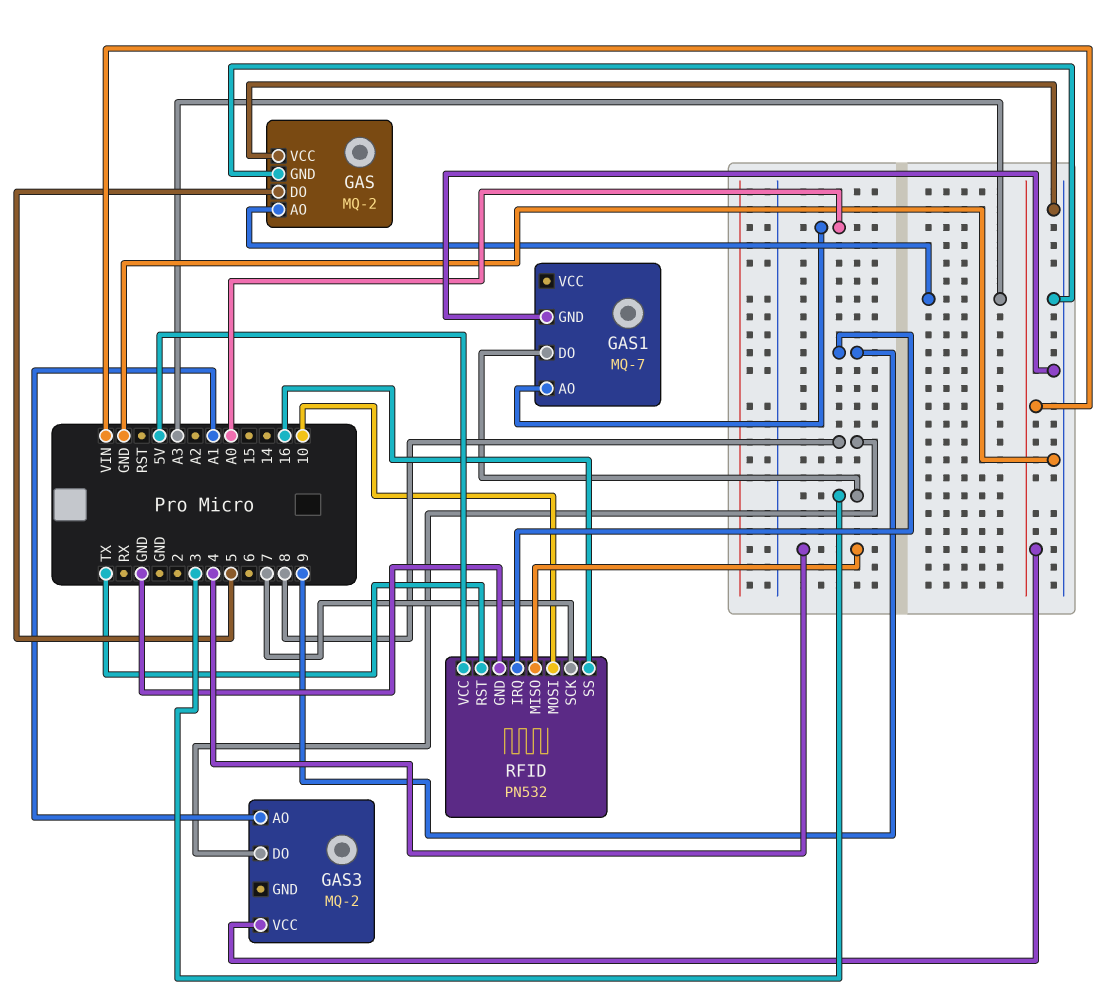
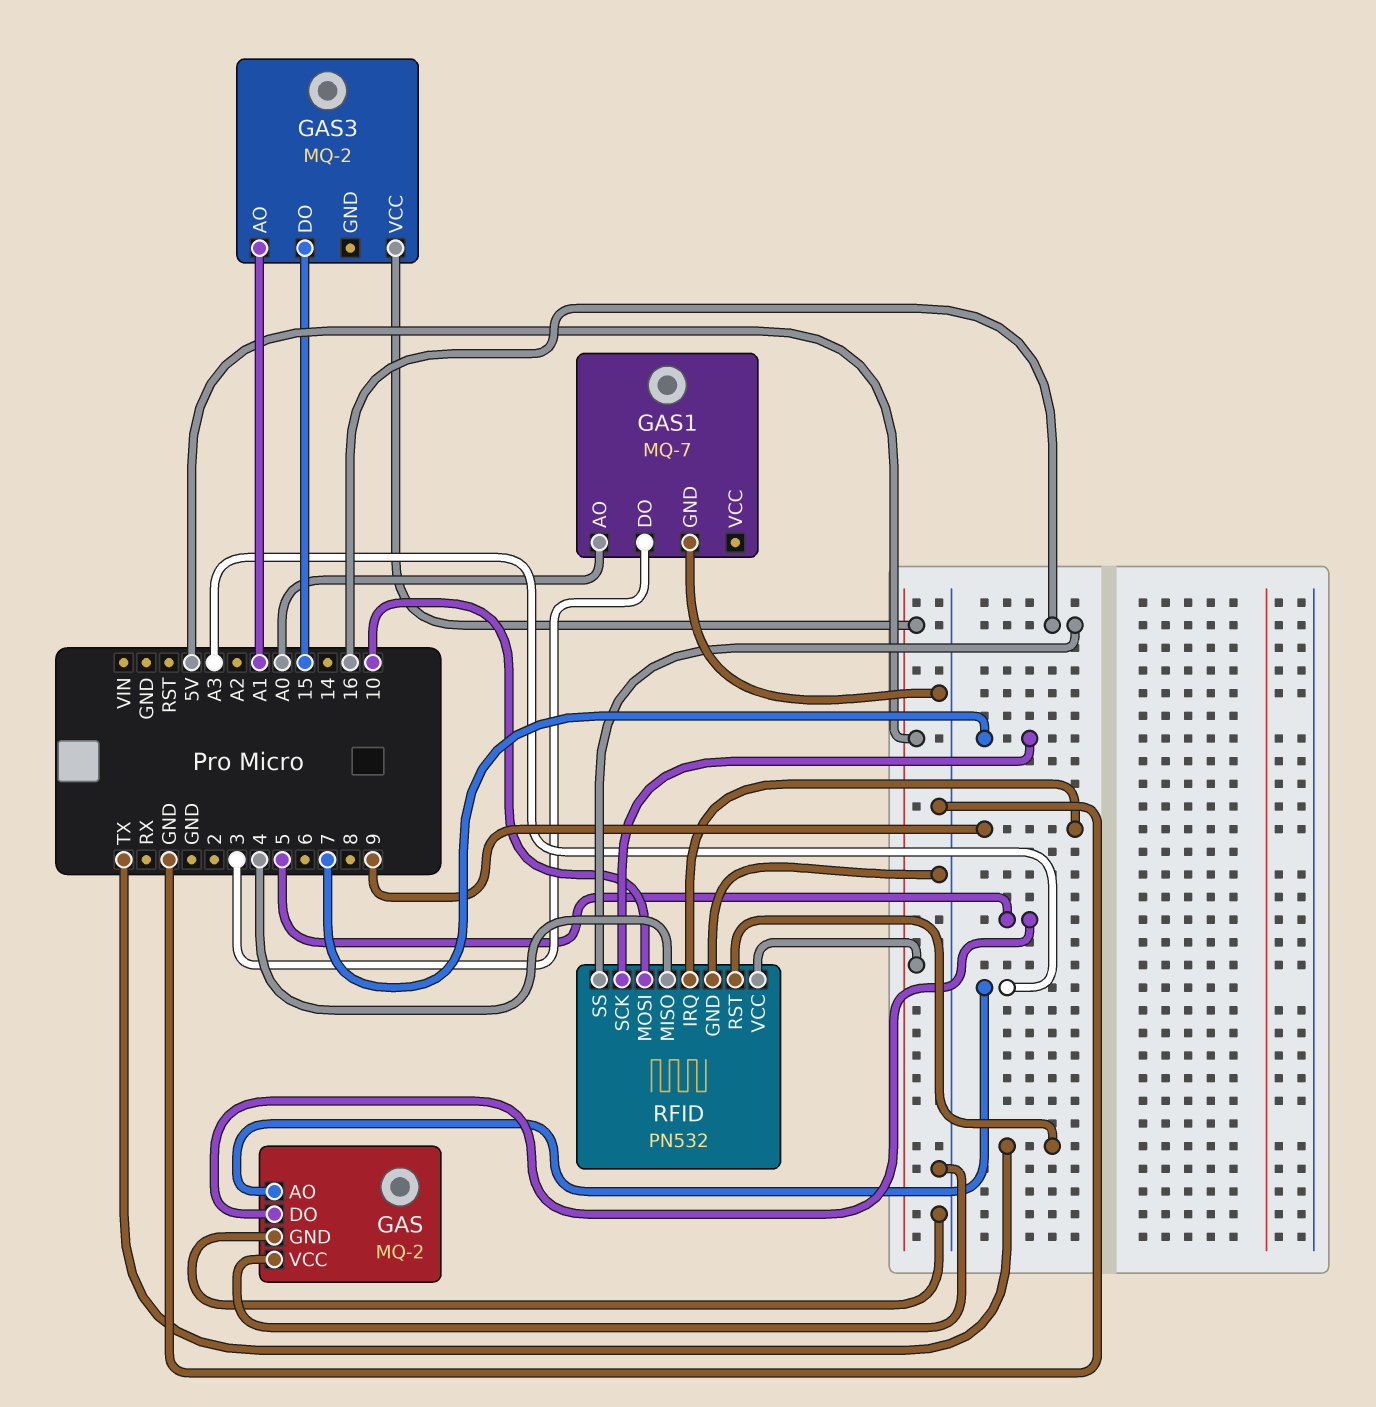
GAS3 pin DO: 8 -> 15
GAS3 pin VCC: VIN -> 5V

